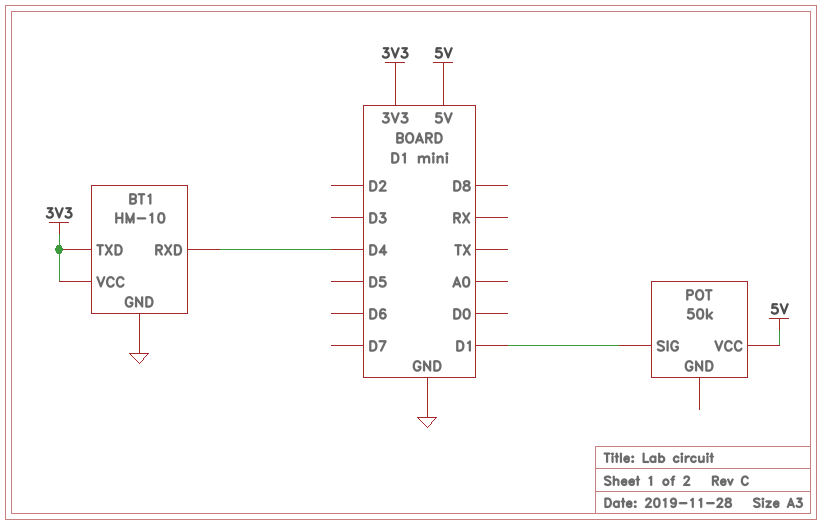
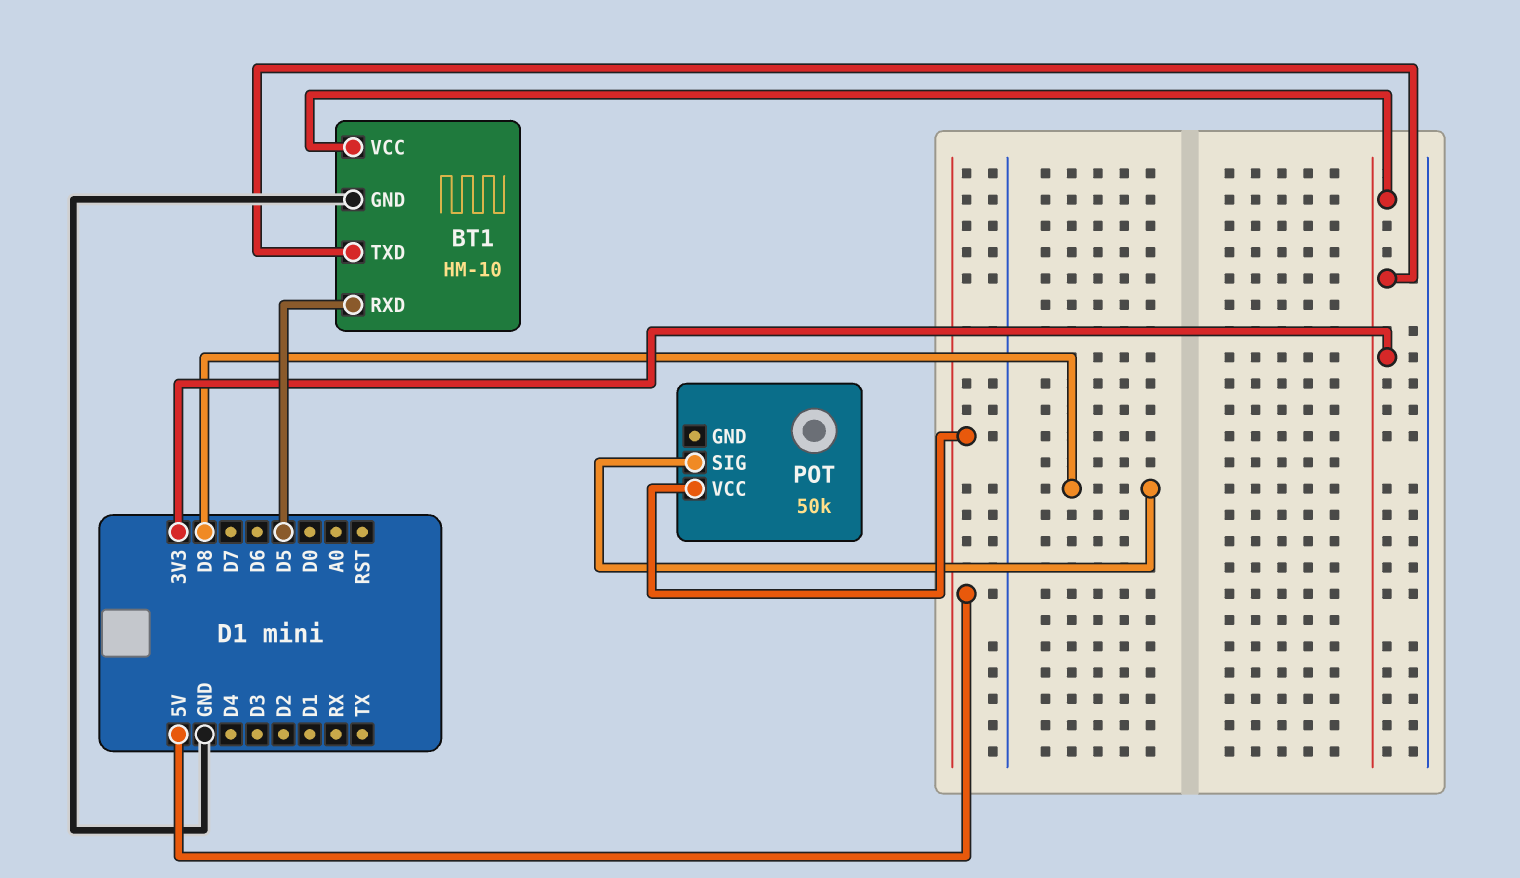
BT1 pin RXD: D4 -> D5
POT pin SIG: D1 -> D8

